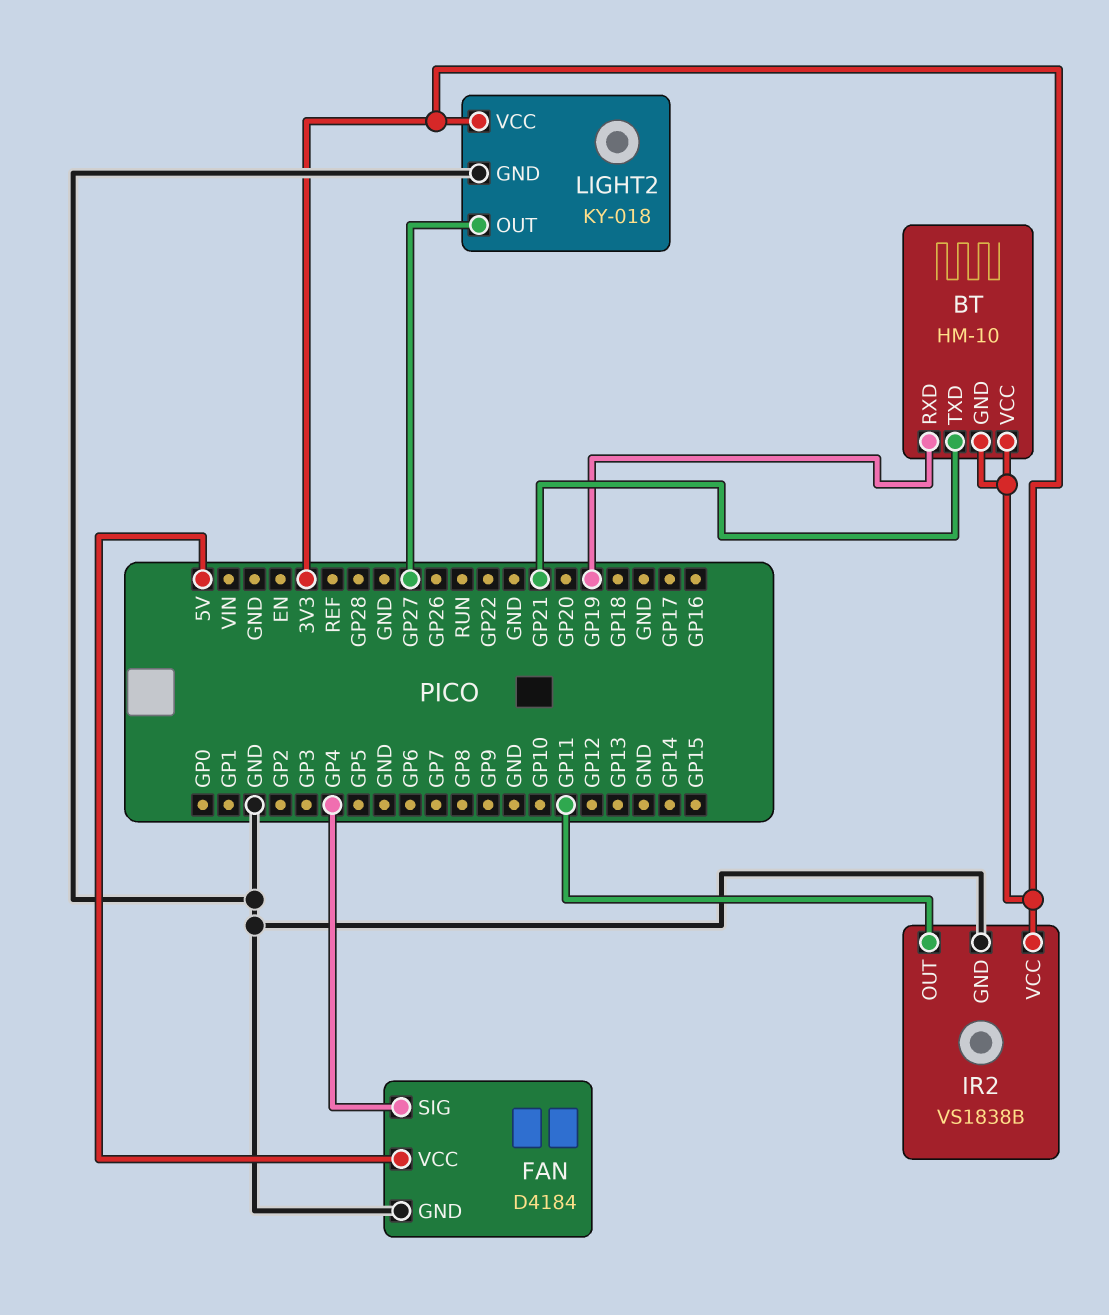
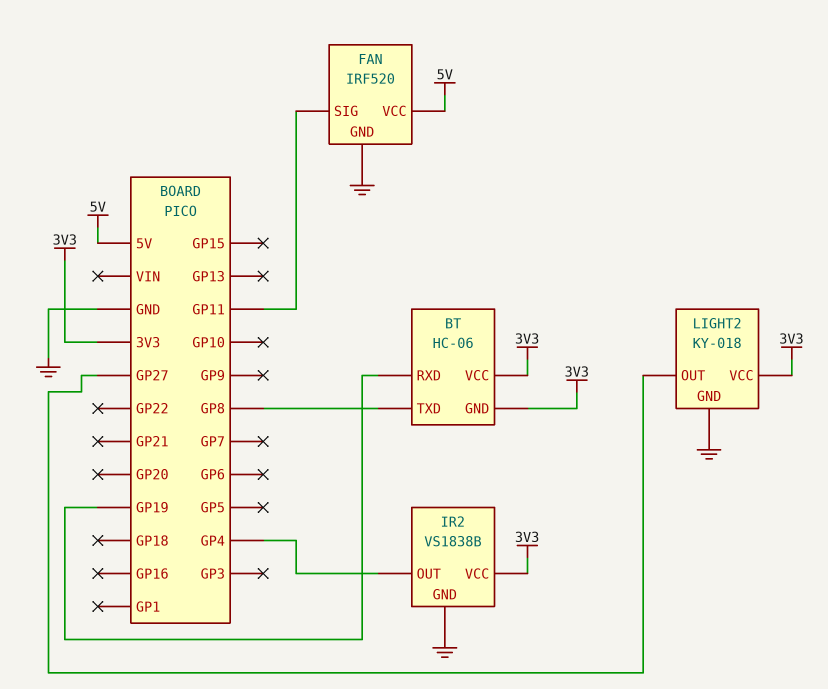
BT: HM-10 -> HC-06
BT pin TXD: GP21 -> GP8
FAN: D4184 -> IRF520
FAN pin SIG: GP4 -> GP11
IR2 pin OUT: GP11 -> GP4

